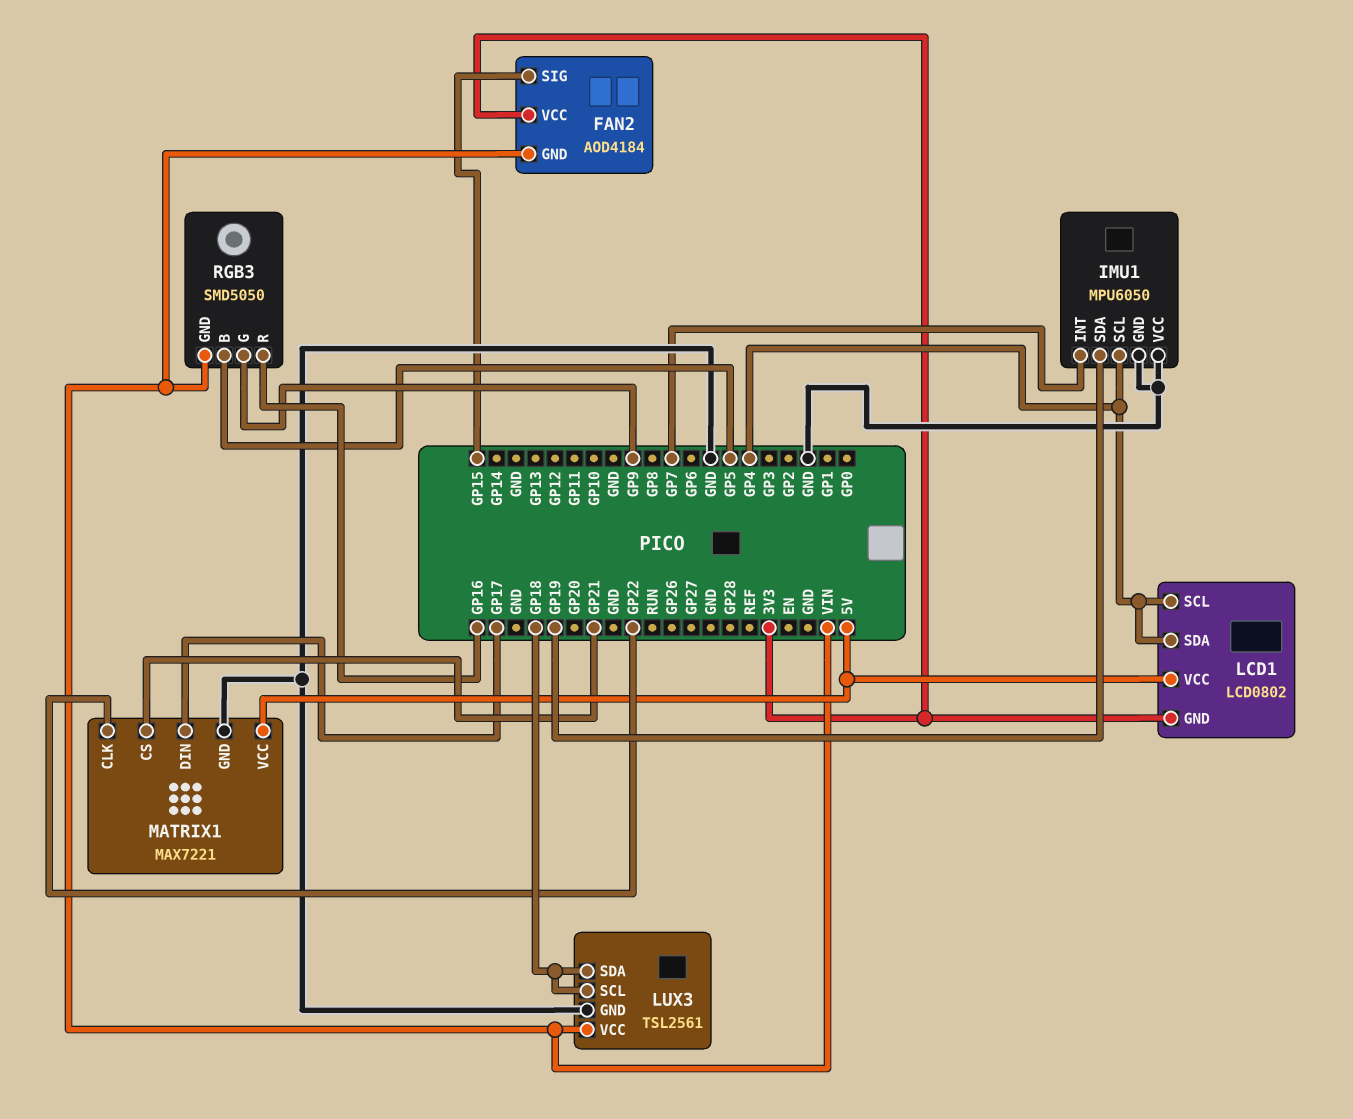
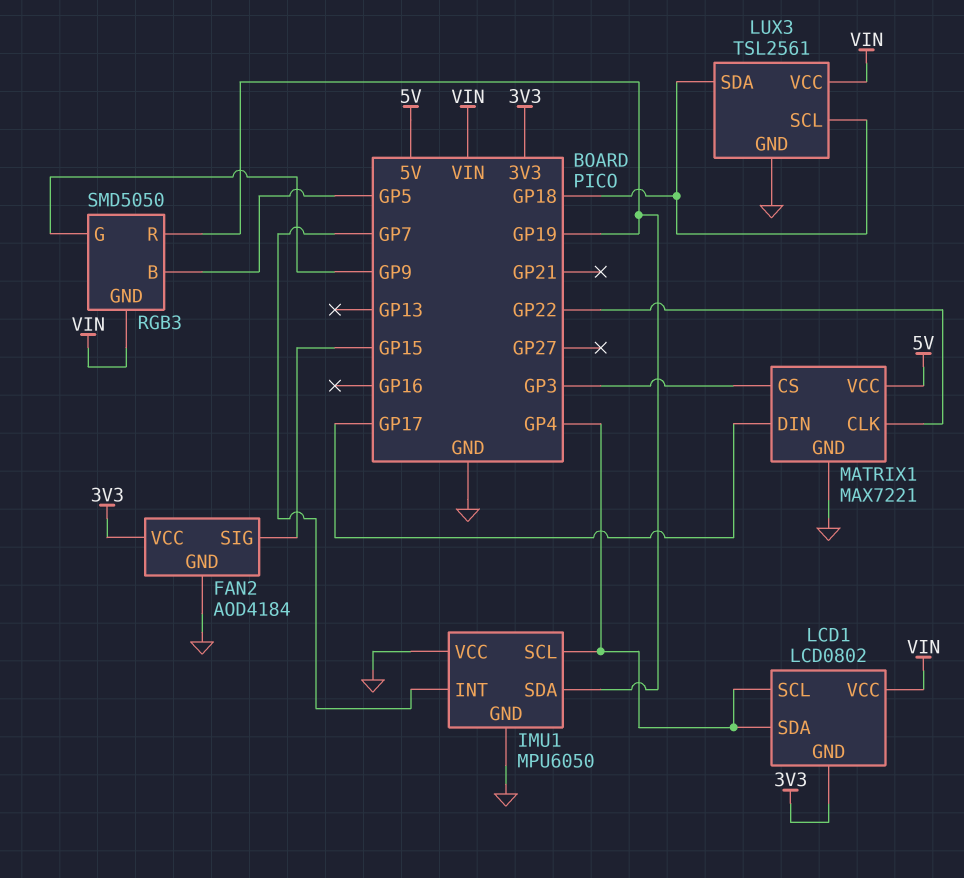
FAN2 pin GND: VIN -> GND
LCD1 pin VCC: 5V -> VIN
MATRIX1 pin CS: GP21 -> GP3
RGB3 pin R: GP16 -> GP19

